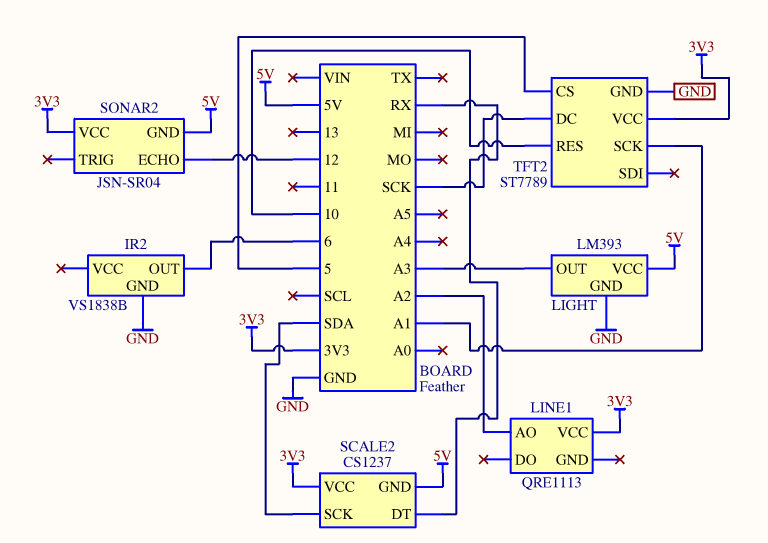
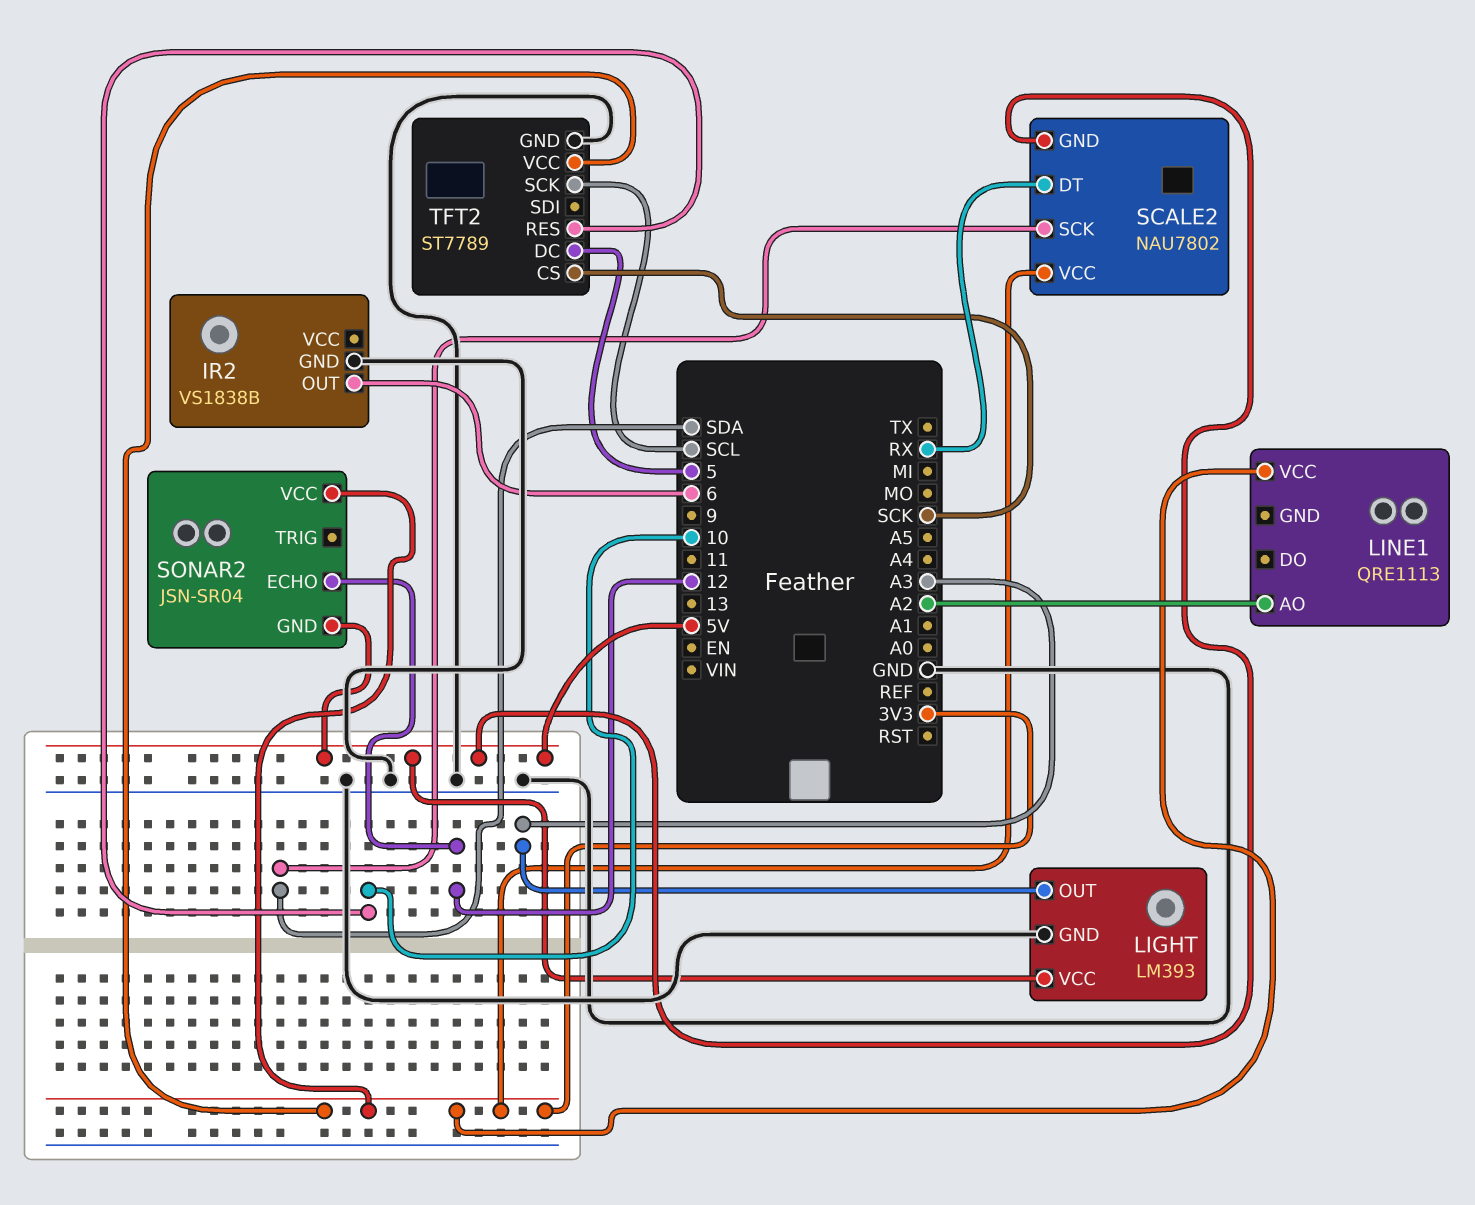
SCALE2: CS1237 -> NAU7802
TFT2 pin CS: 5 -> SCK
TFT2 pin DC: SCK -> 5
TFT2 pin SCK: A1 -> SCL

